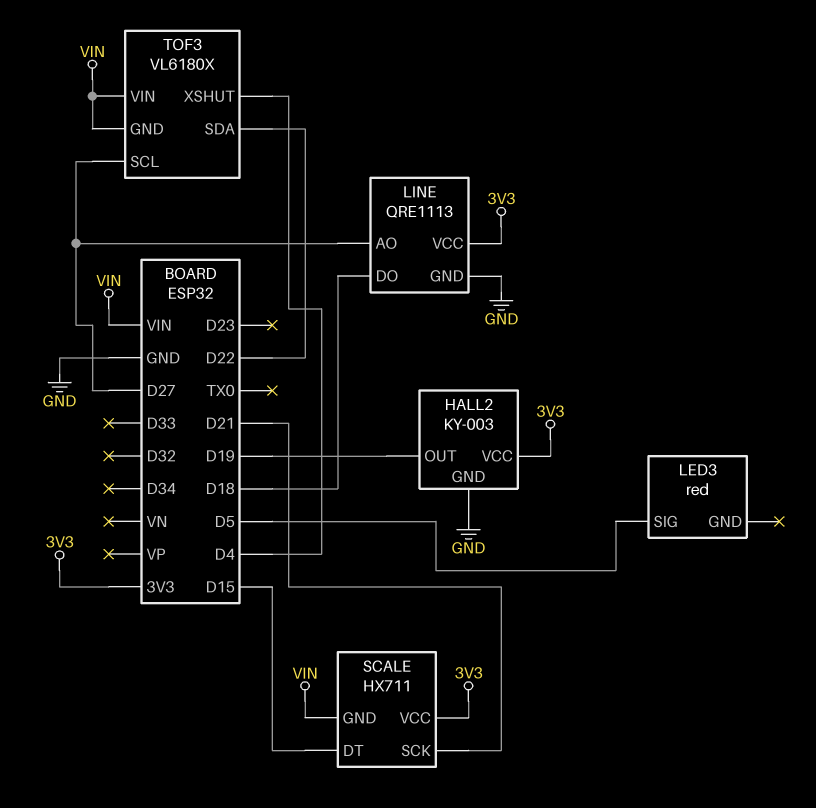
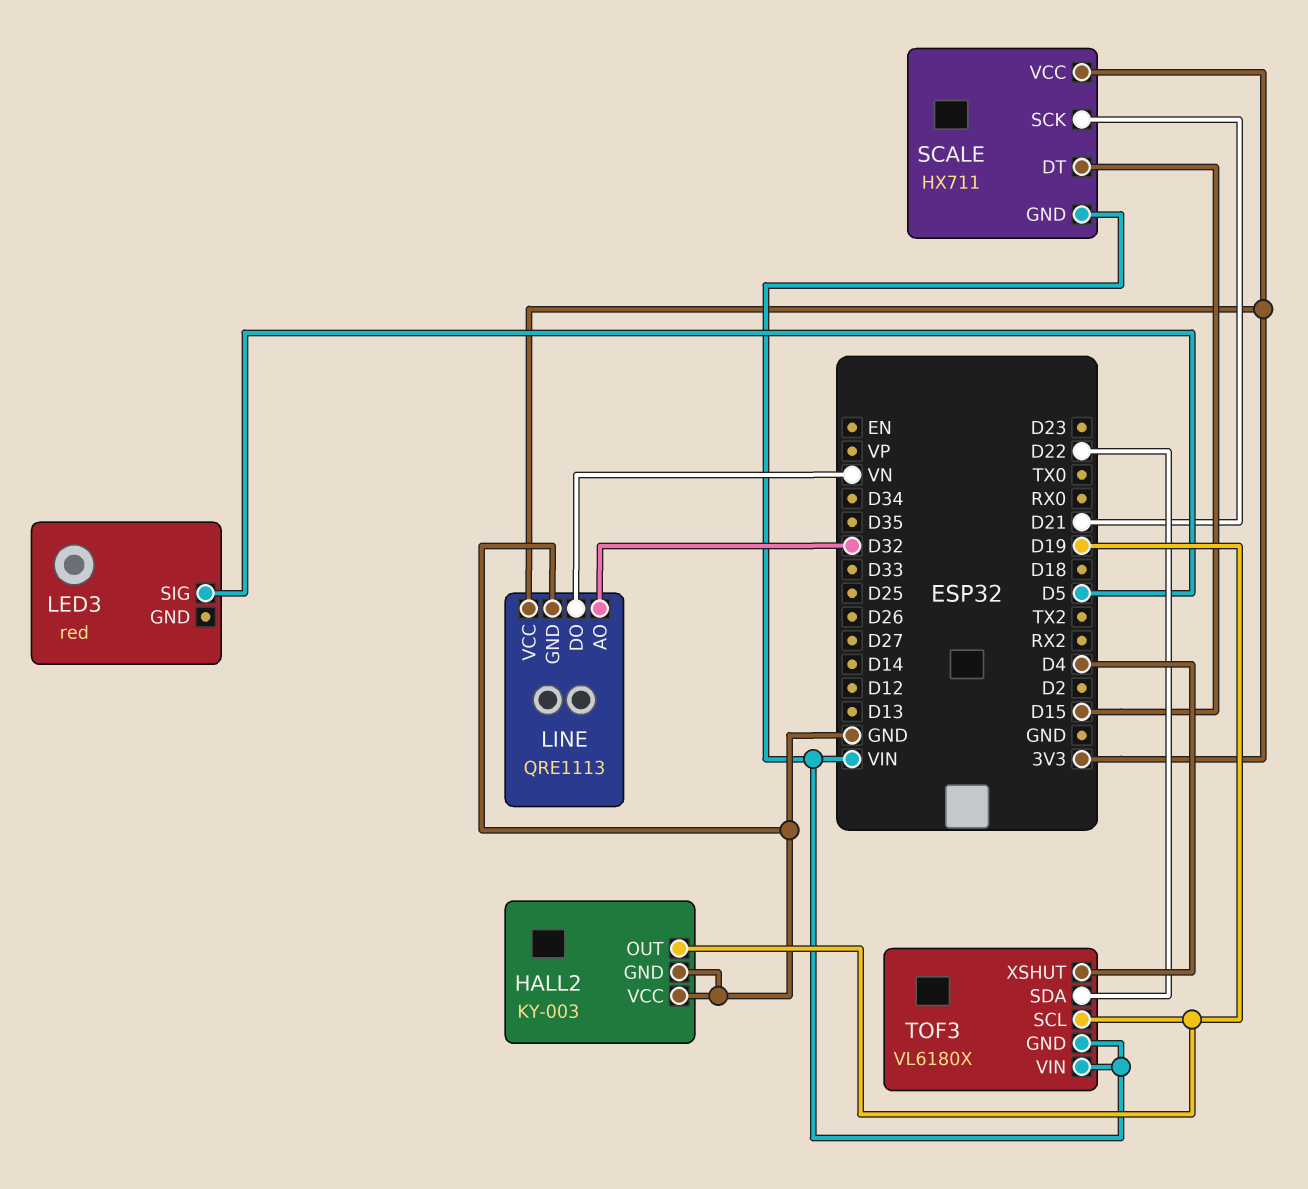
HALL2 pin VCC: 3V3 -> GND
LINE pin AO: D27 -> D32
LINE pin DO: D18 -> VN
TOF3 pin SCL: D27 -> D19

